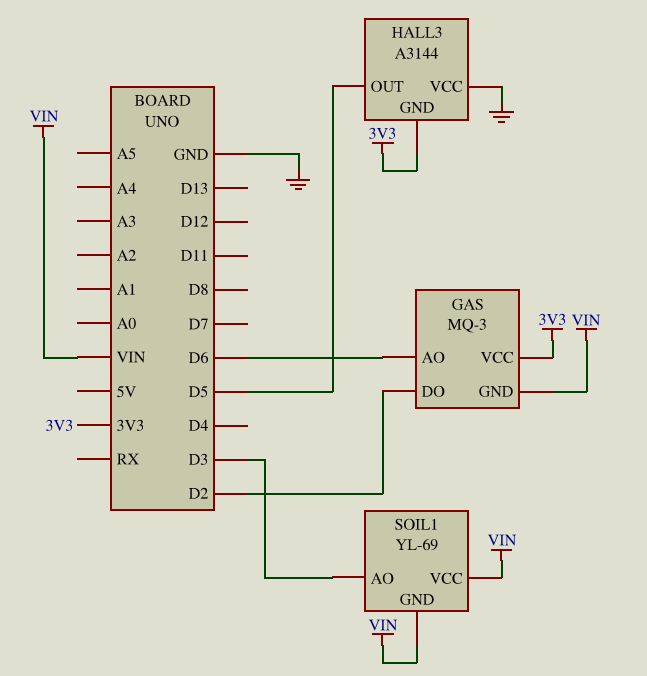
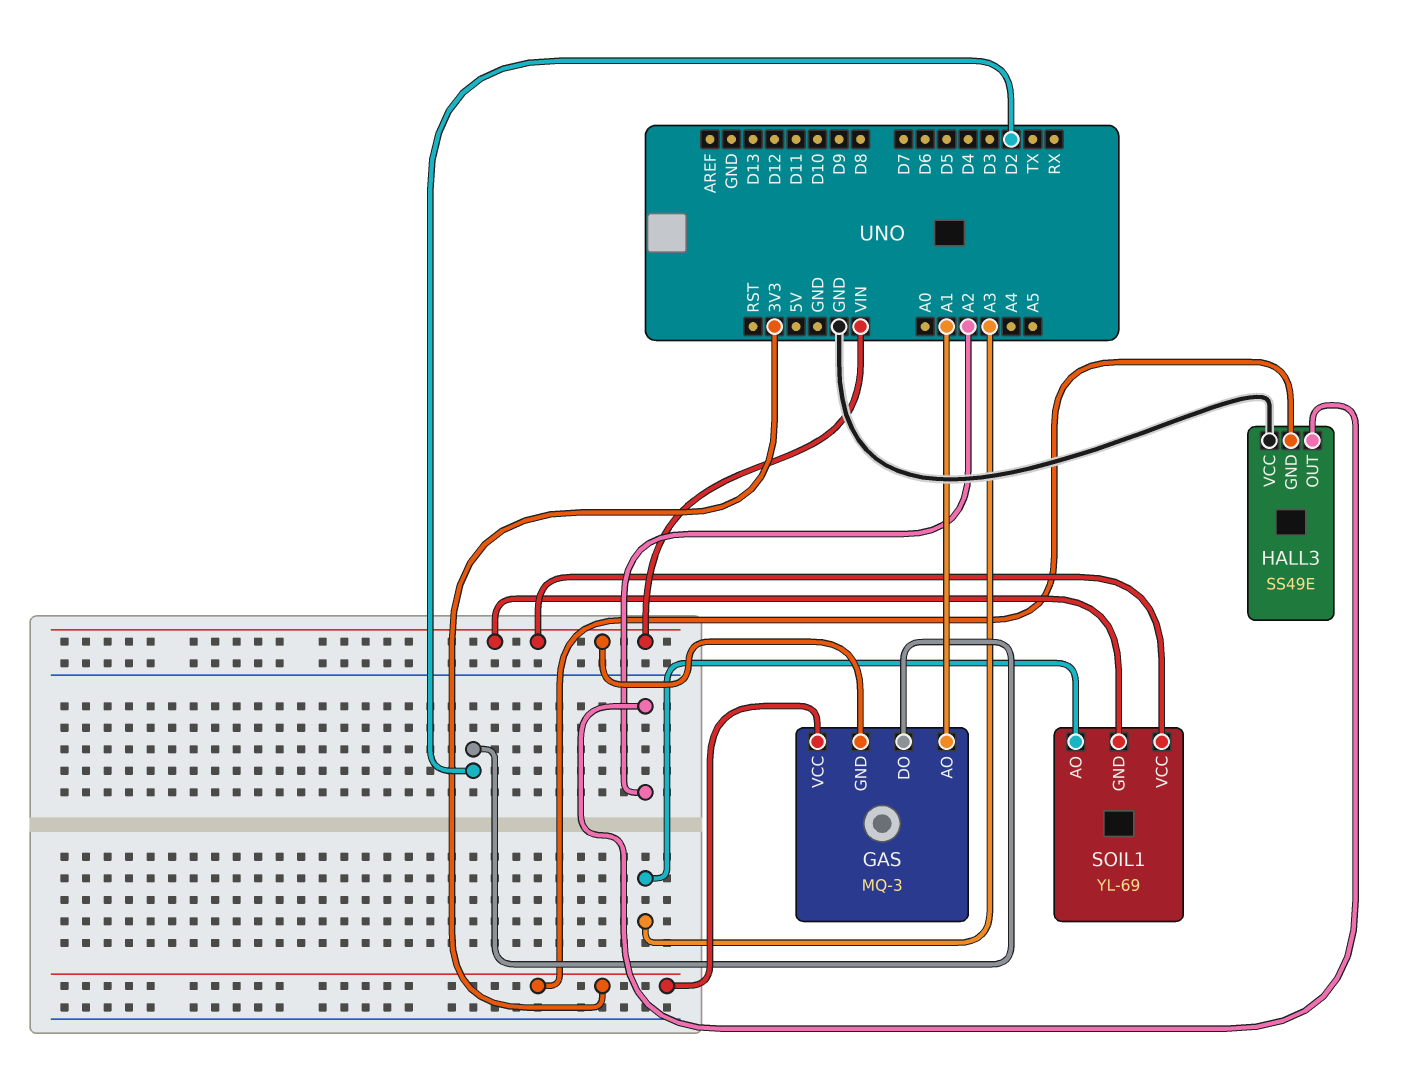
GAS pin AO: D6 -> A1
HALL3: A3144 -> SS49E
HALL3 pin OUT: D5 -> A2
SOIL1 pin AO: D3 -> A3

